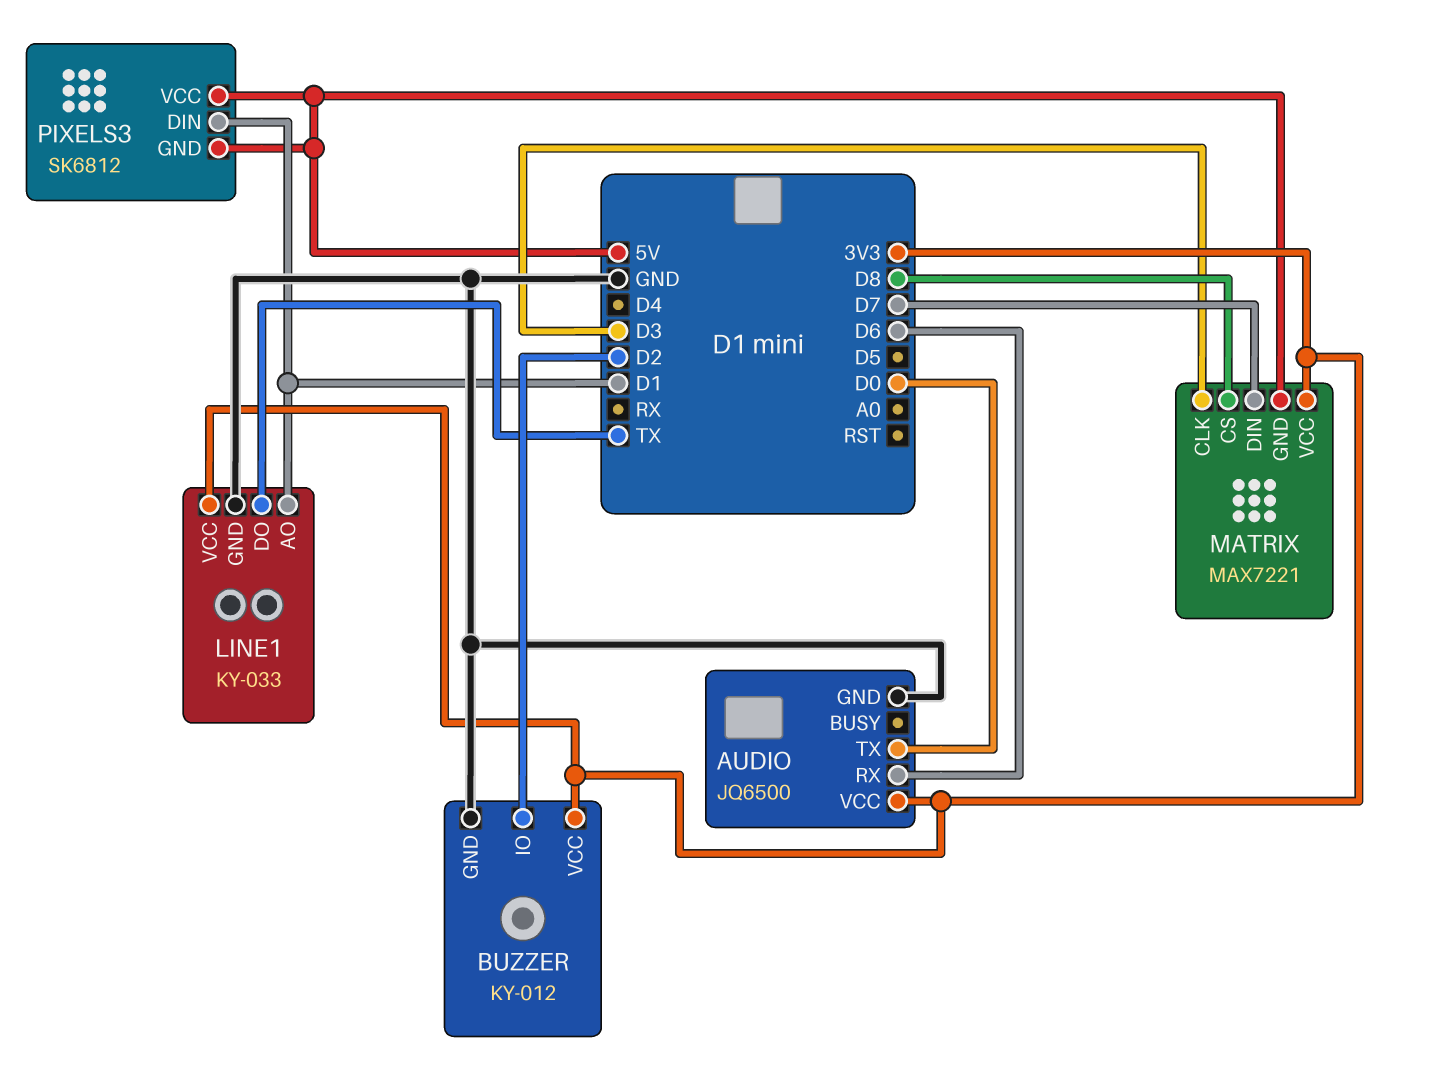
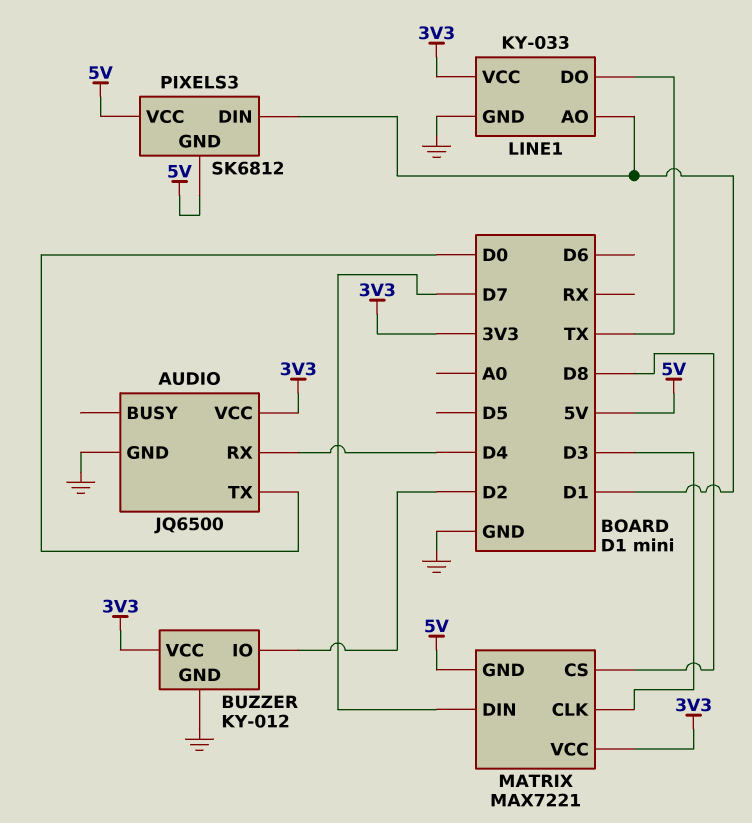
AUDIO pin RX: D6 -> D4

